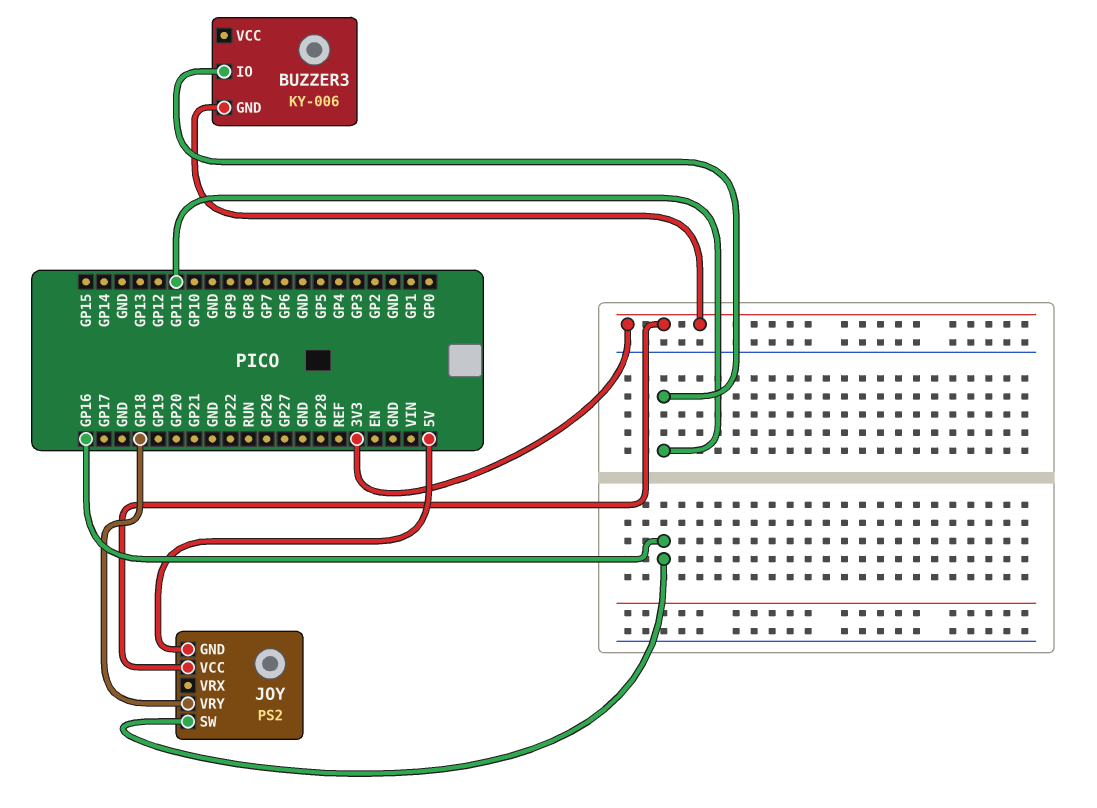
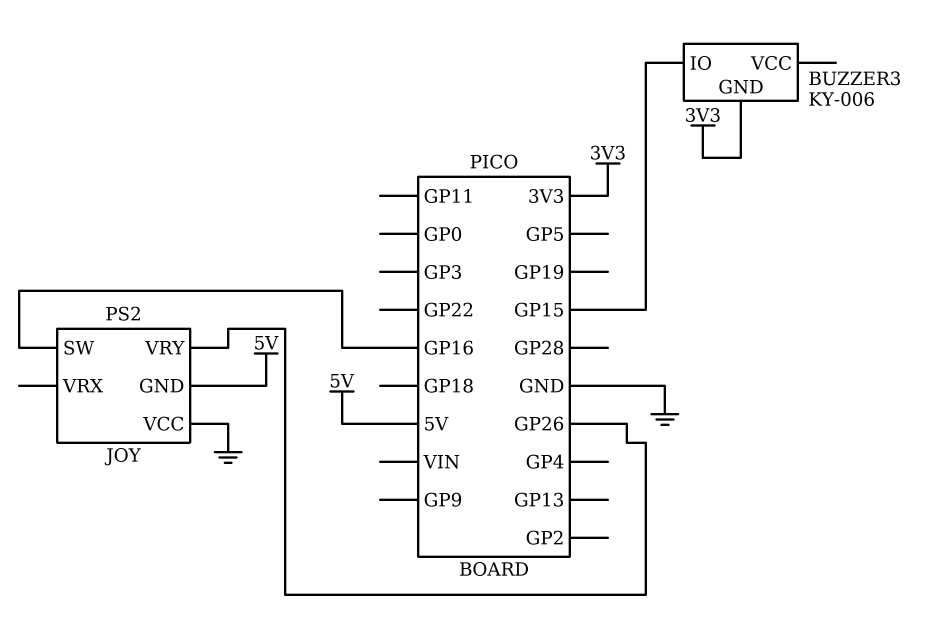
BUZZER3 pin IO: GP11 -> GP15
JOY pin VCC: 3V3 -> GND
JOY pin VRY: GP18 -> GP26

